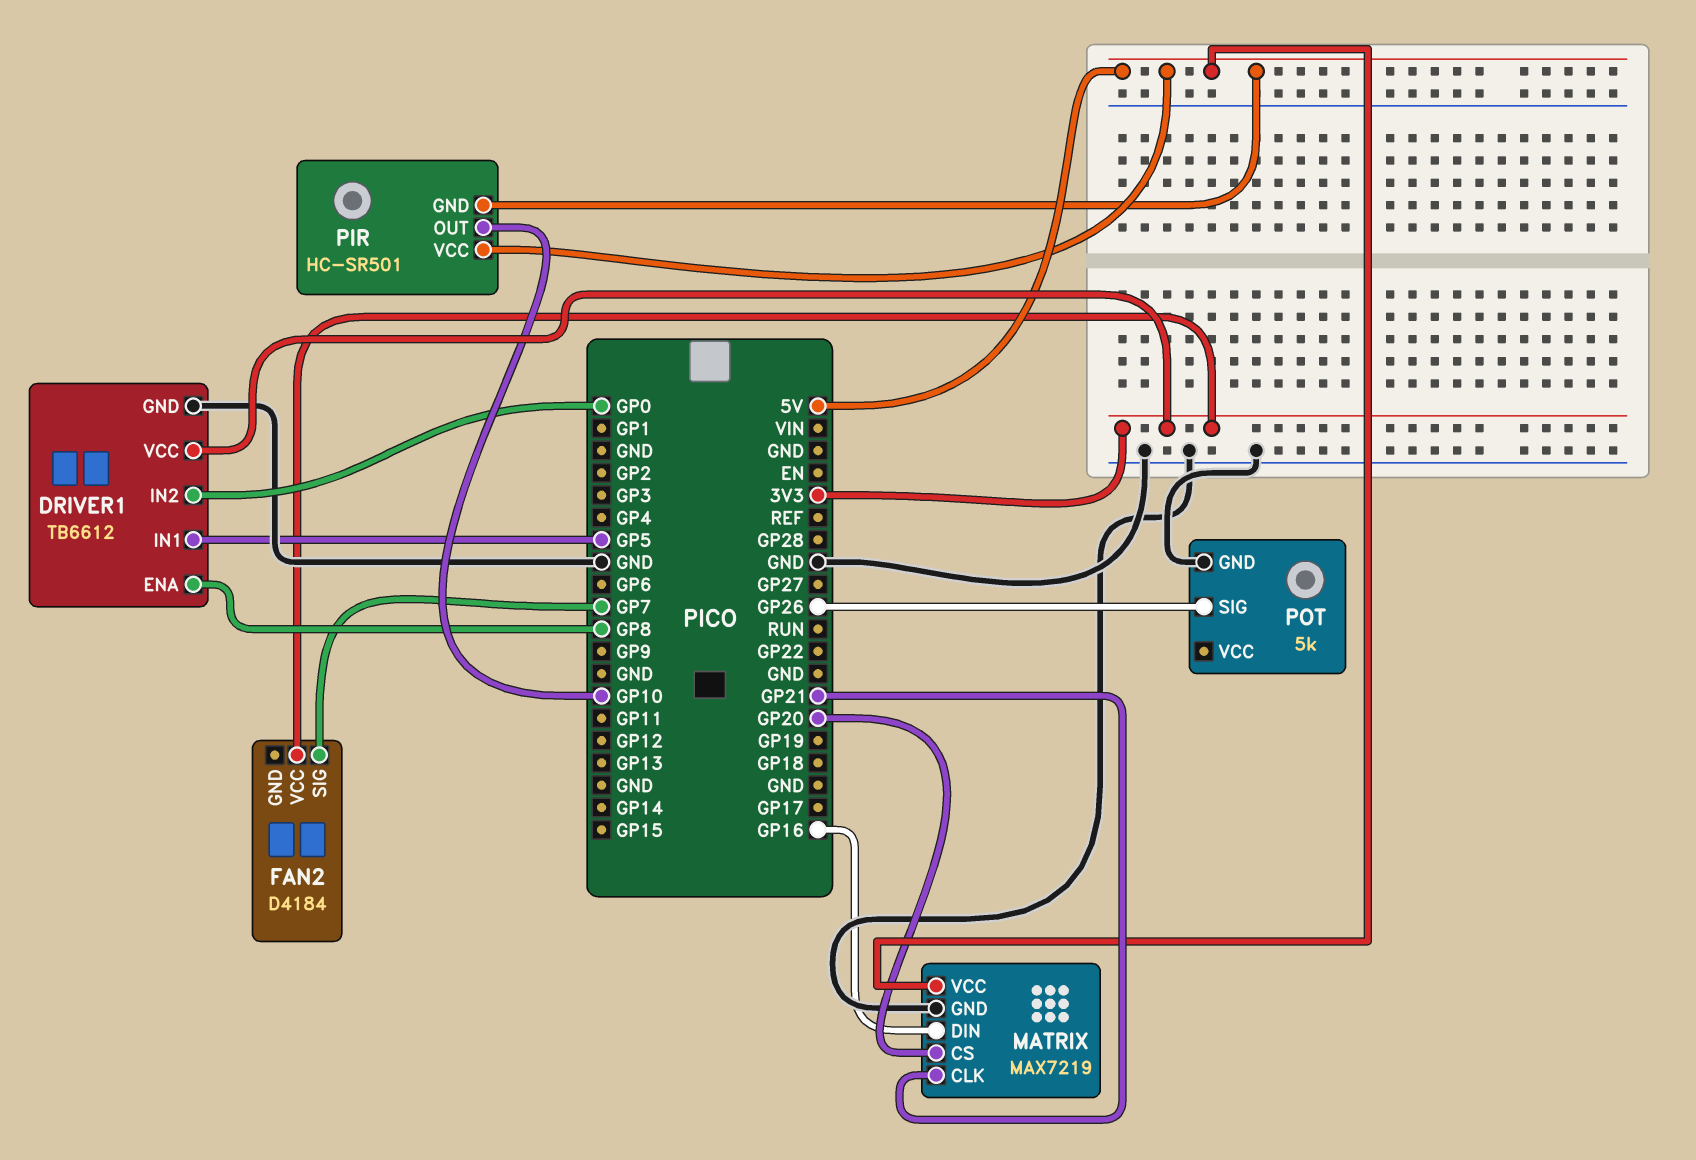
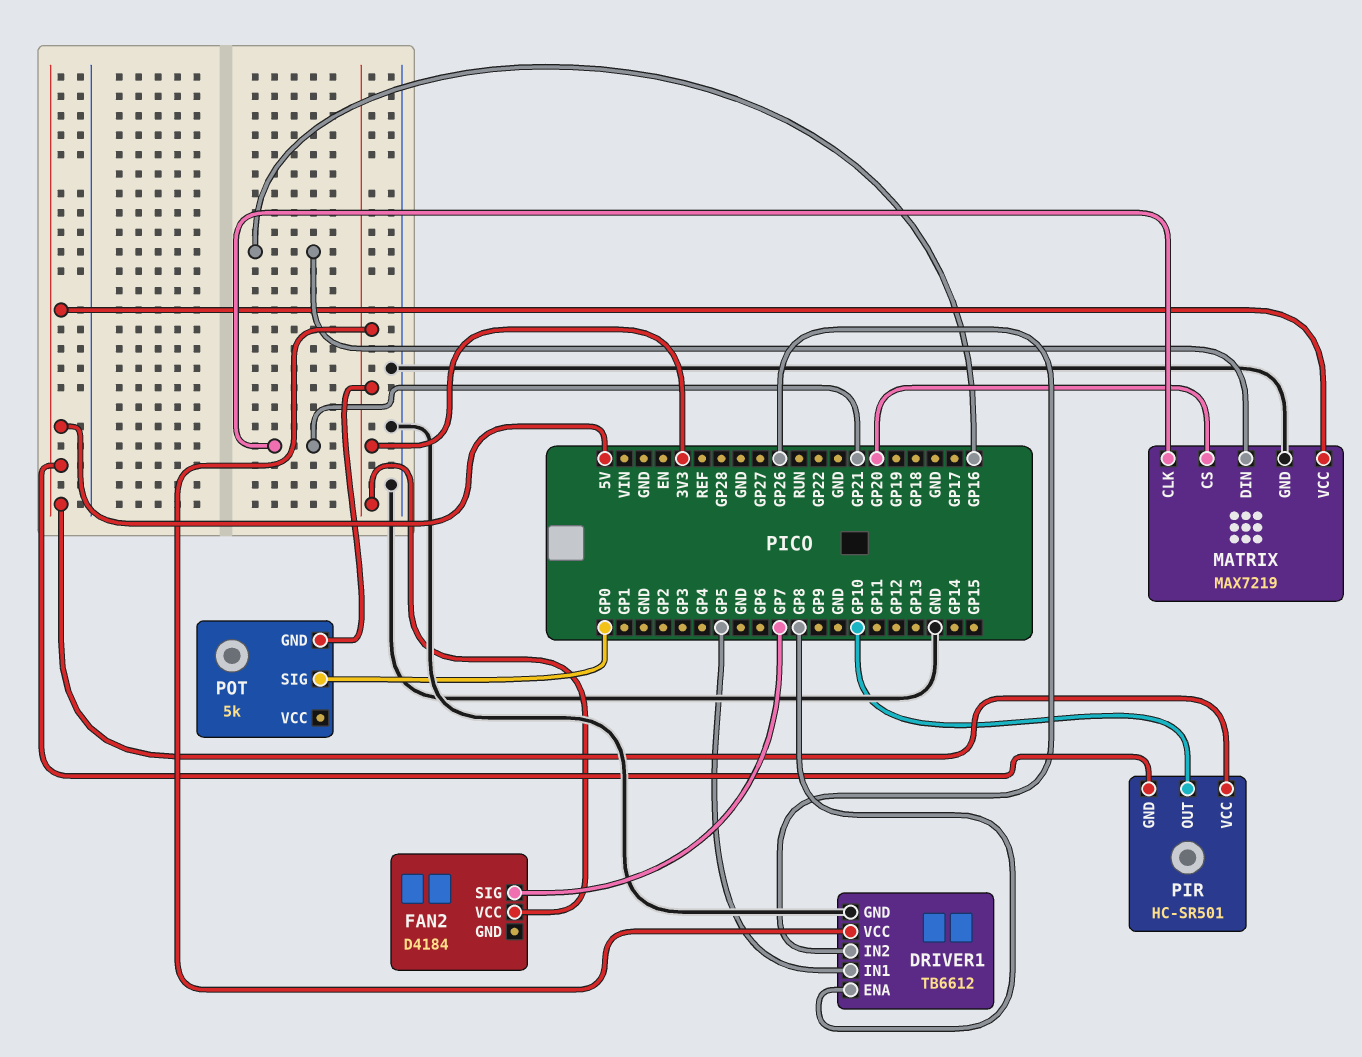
DRIVER1 pin IN2: GP0 -> GP26
POT pin GND: GND -> 3V3
POT pin SIG: GP26 -> GP0

